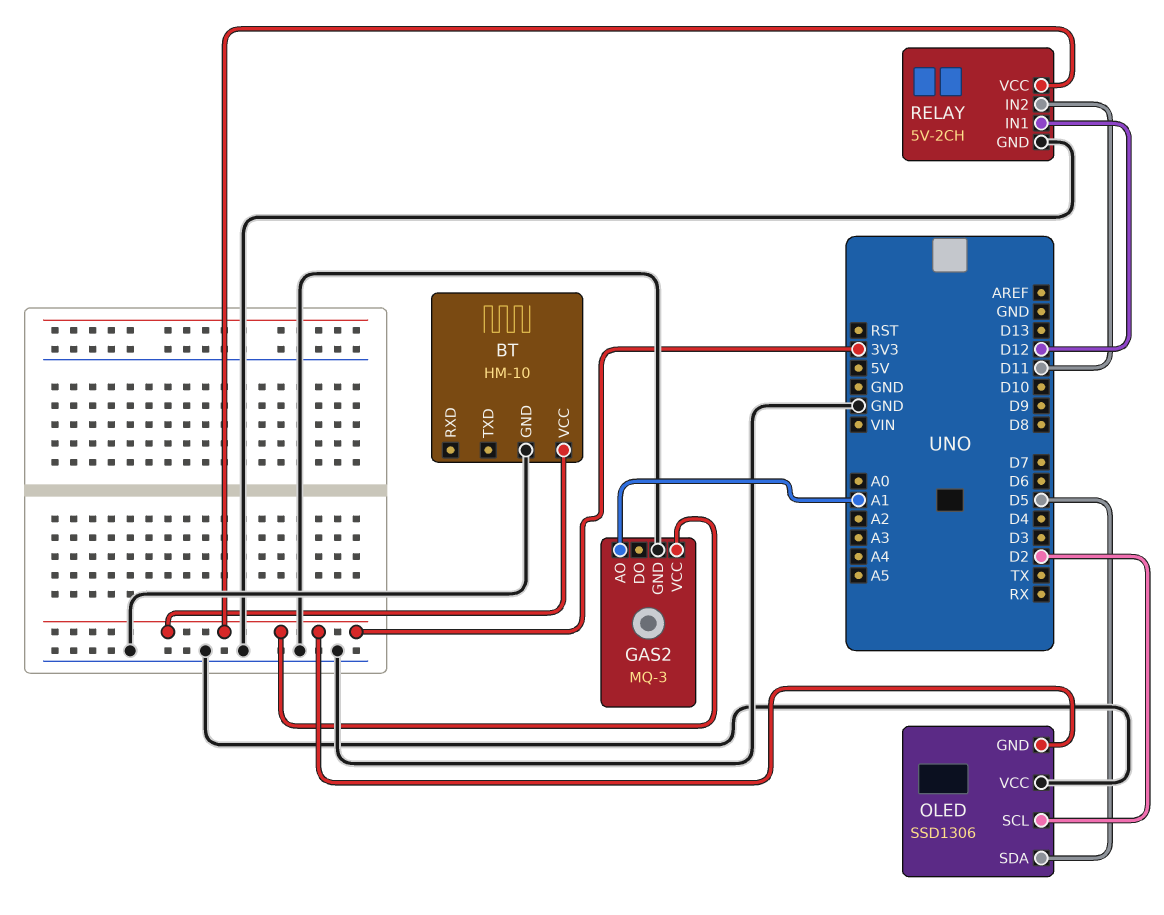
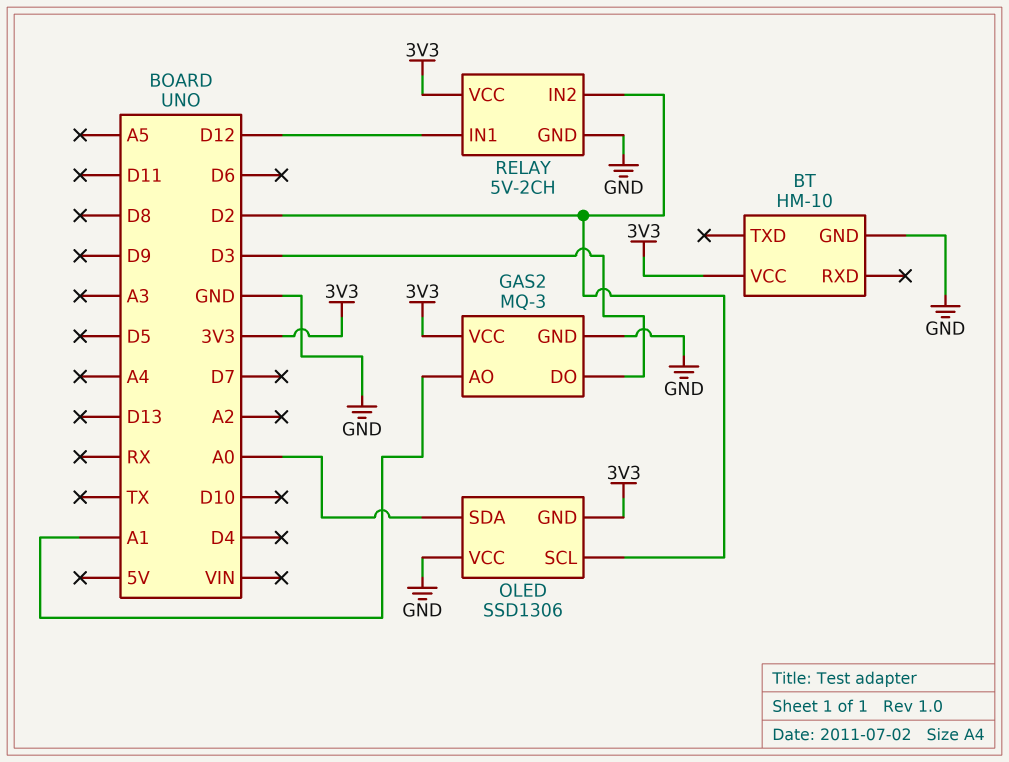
GAS2 pin DO: none -> D3
OLED pin SDA: D5 -> A0
RELAY pin IN2: D11 -> D2

